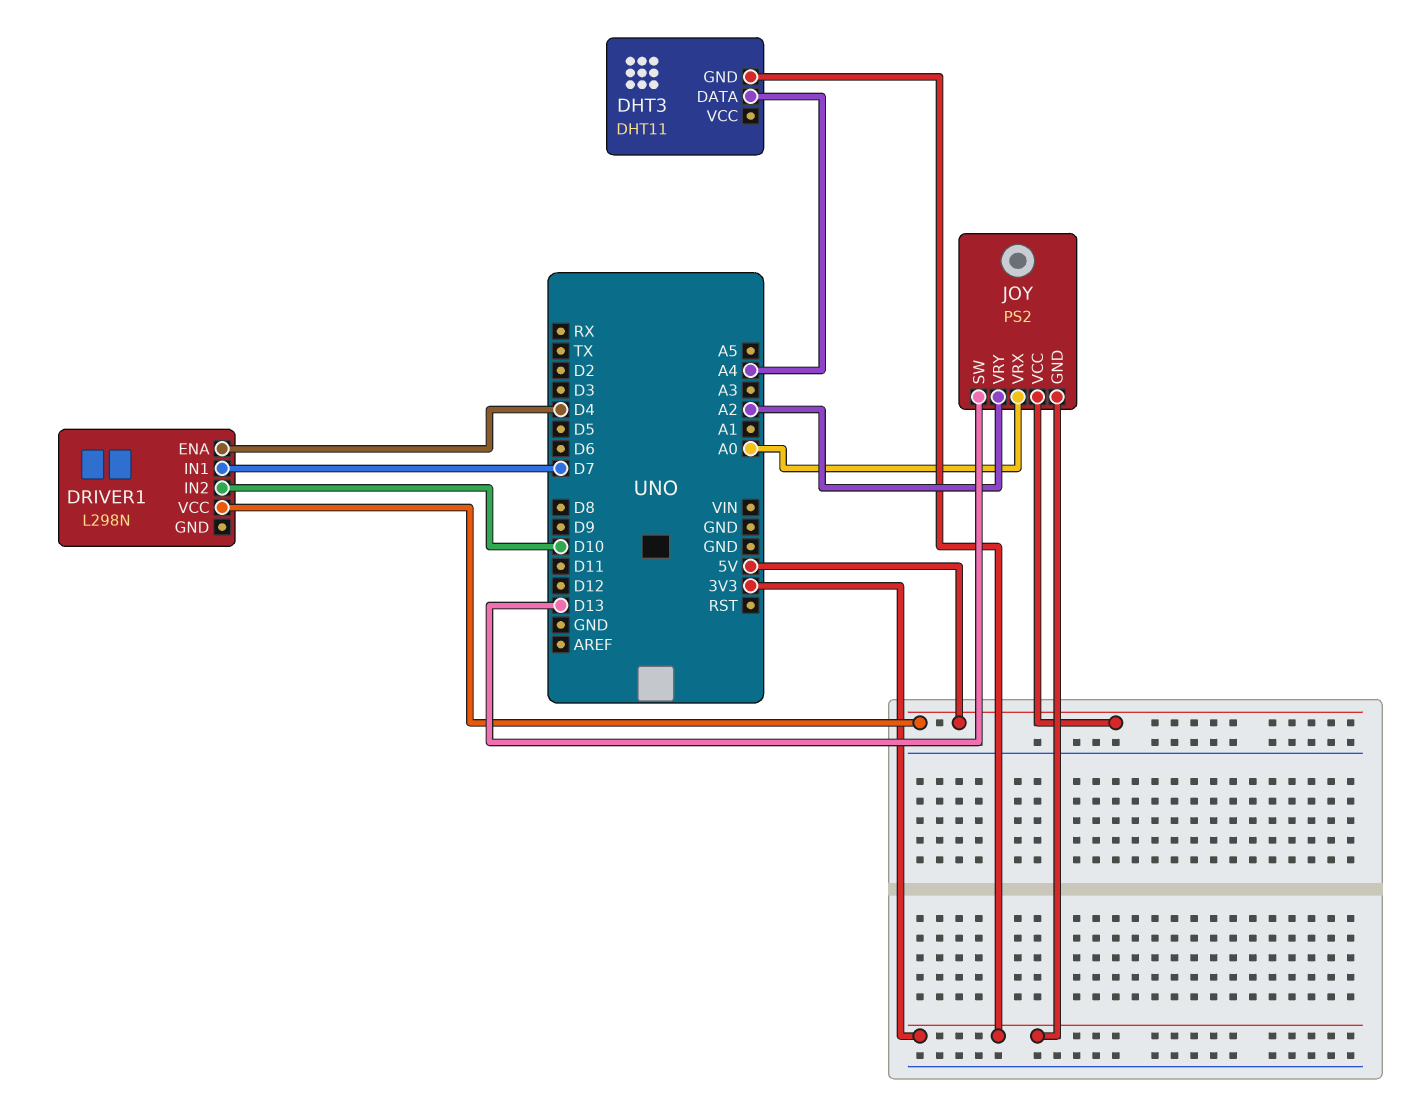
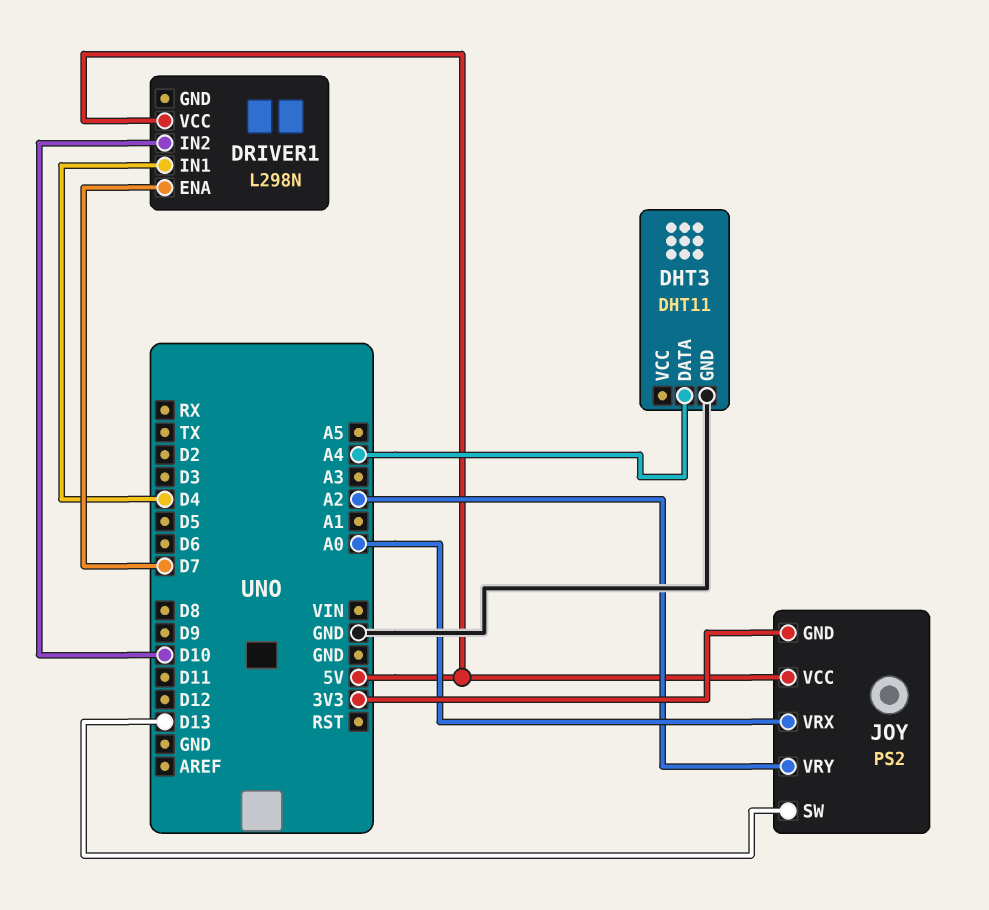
DHT3 pin GND: 3V3 -> GND
DRIVER1 pin ENA: D4 -> D7
DRIVER1 pin IN1: D7 -> D4

